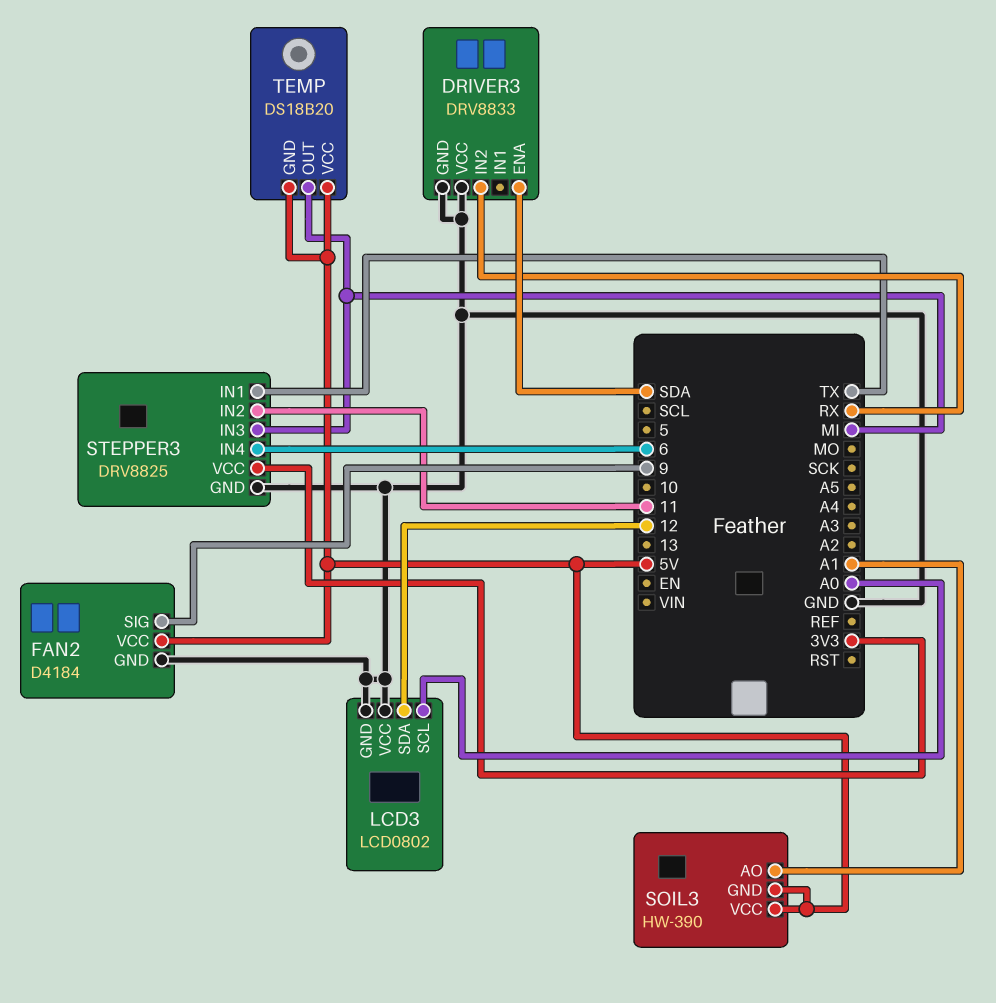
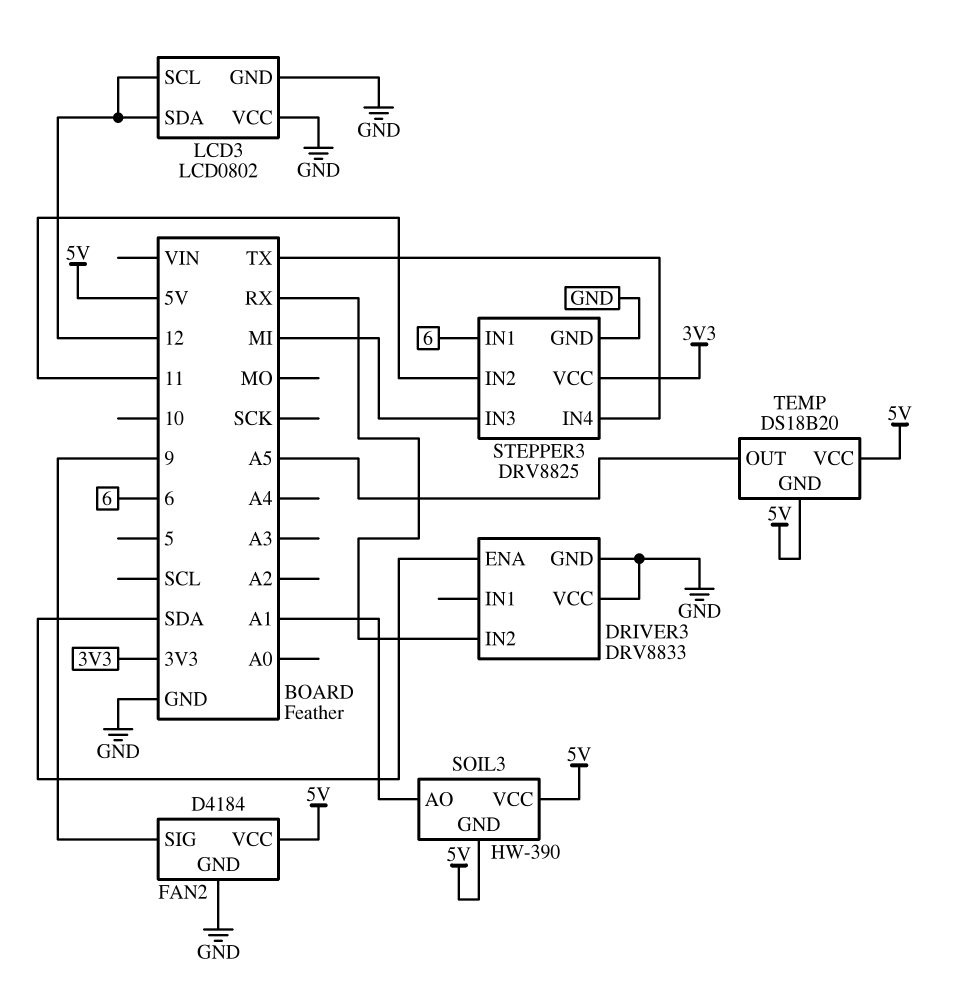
LCD3 pin SCL: A0 -> 12
STEPPER3 pin IN1: TX -> 6
STEPPER3 pin IN4: 6 -> TX
TEMP pin OUT: MI -> A5

